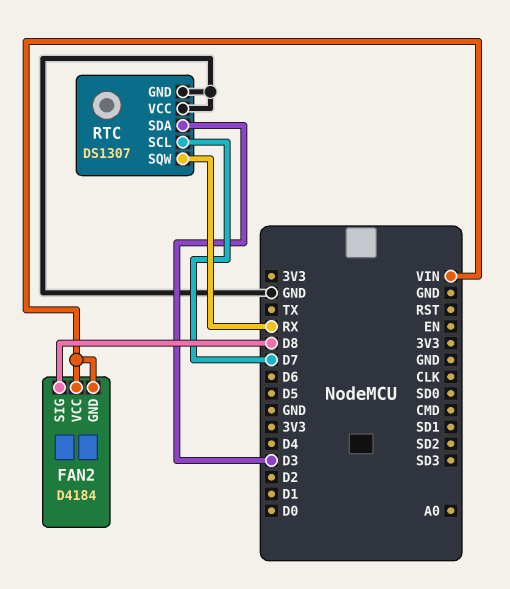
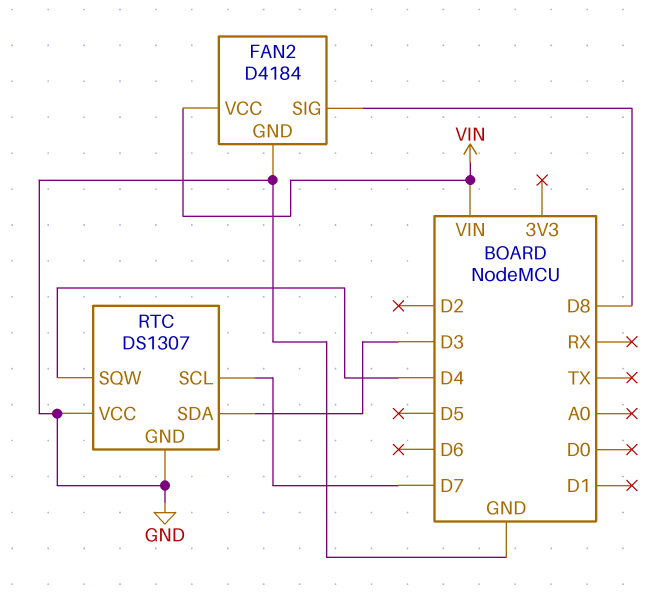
FAN2 pin GND: VIN -> GND
RTC pin SQW: RX -> D4

